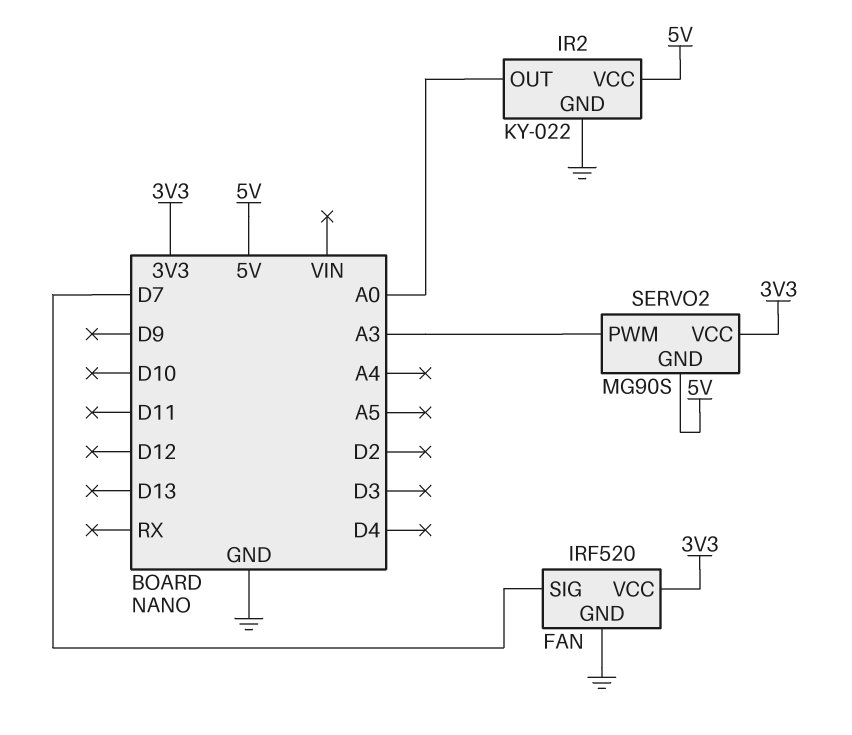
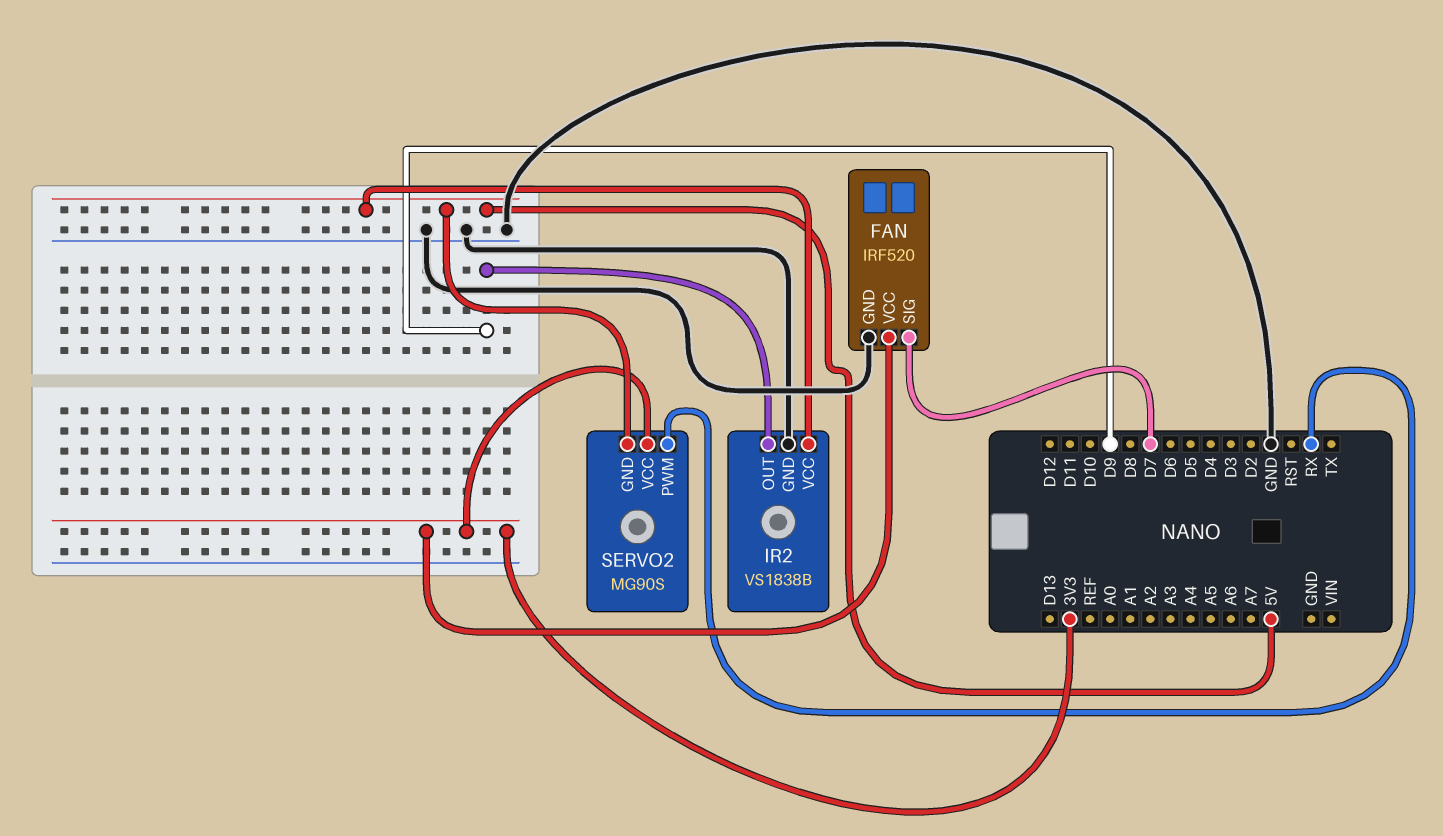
IR2: KY-022 -> VS1838B
IR2 pin OUT: A0 -> D9
SERVO2 pin PWM: A3 -> RX

